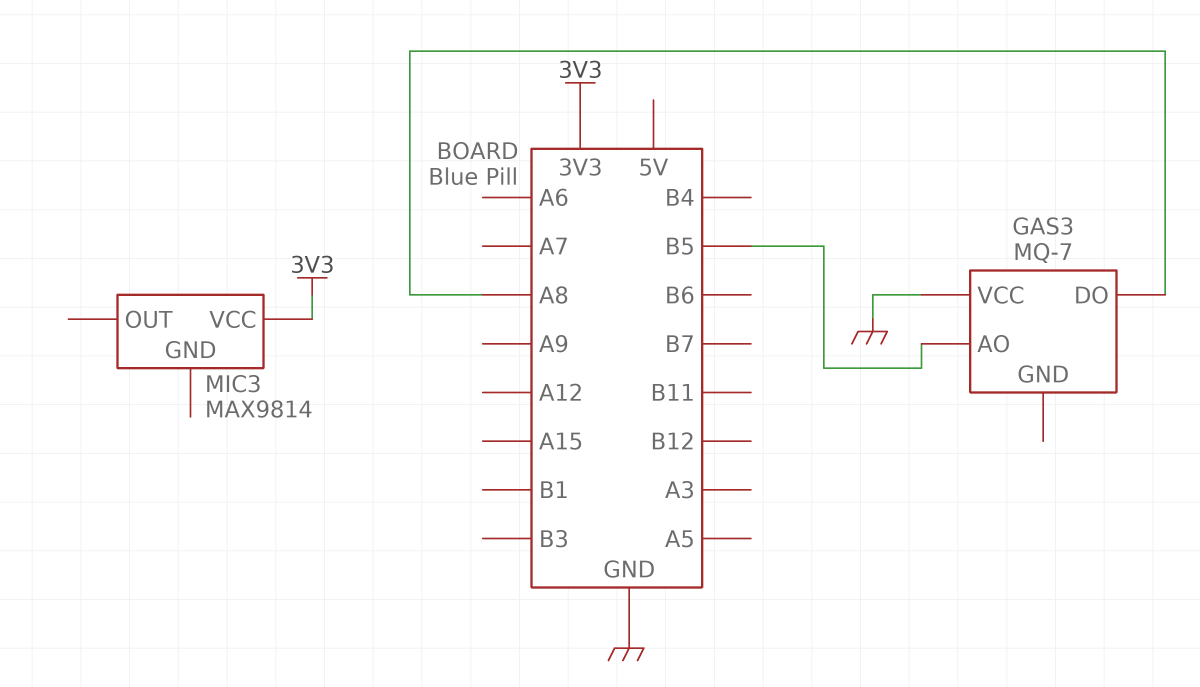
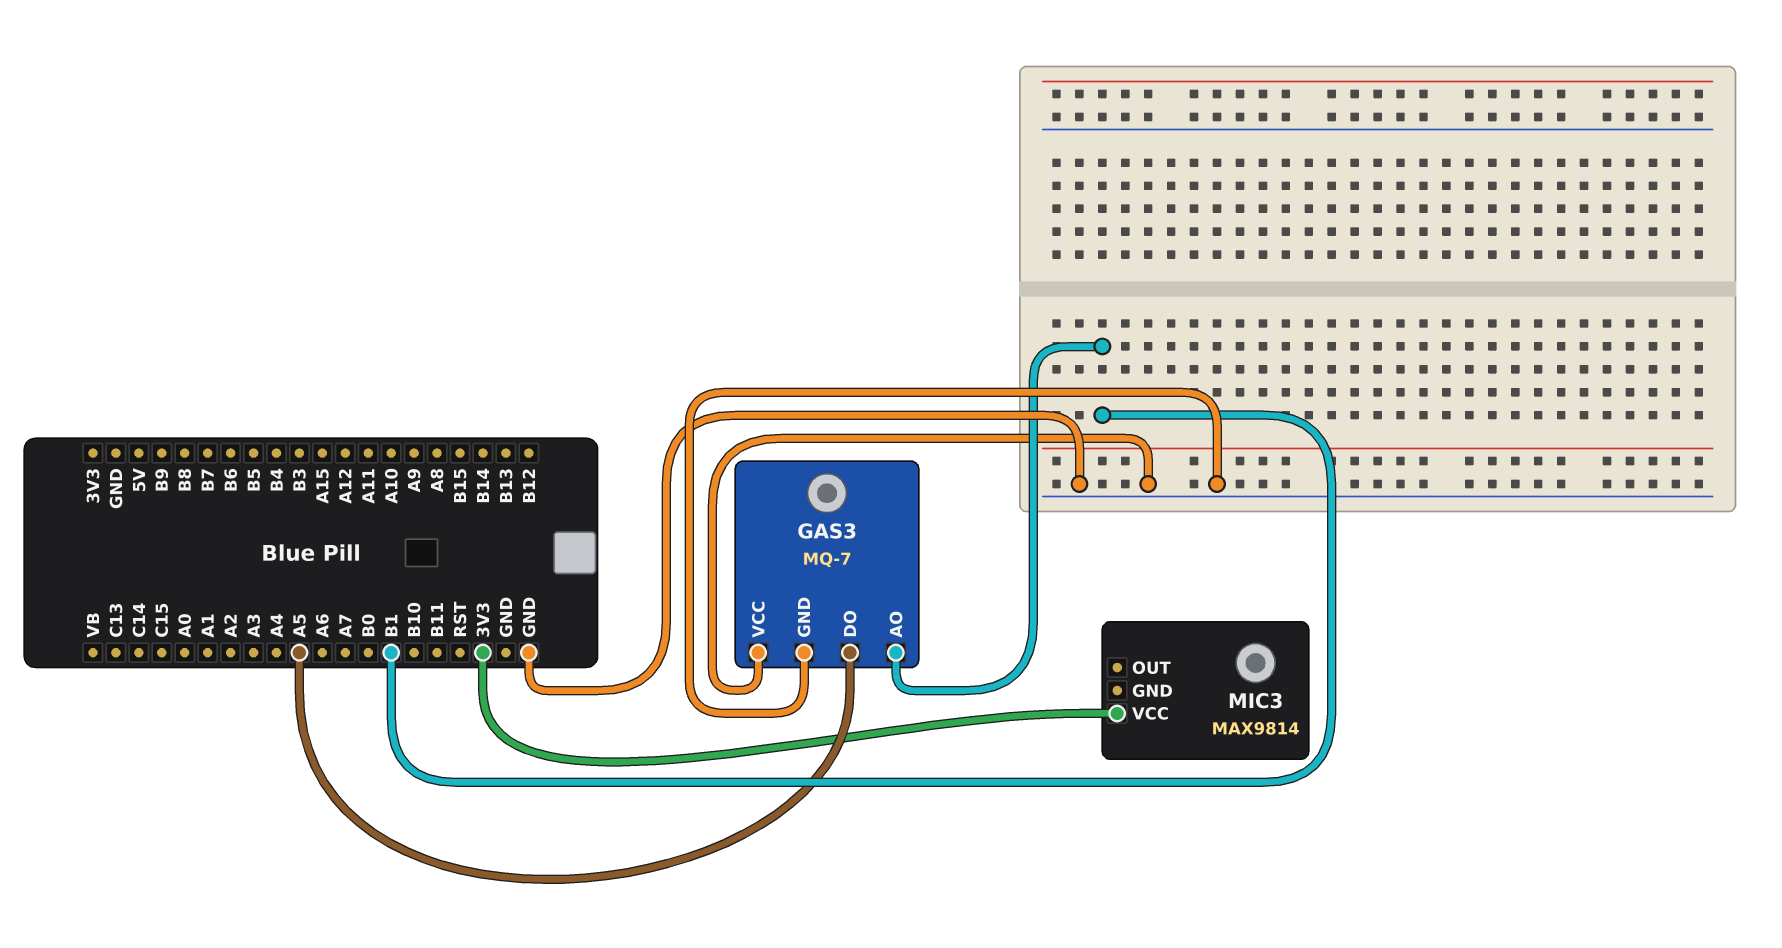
GAS3 pin AO: B5 -> B1
GAS3 pin DO: A8 -> A5
GAS3 pin GND: none -> GND

